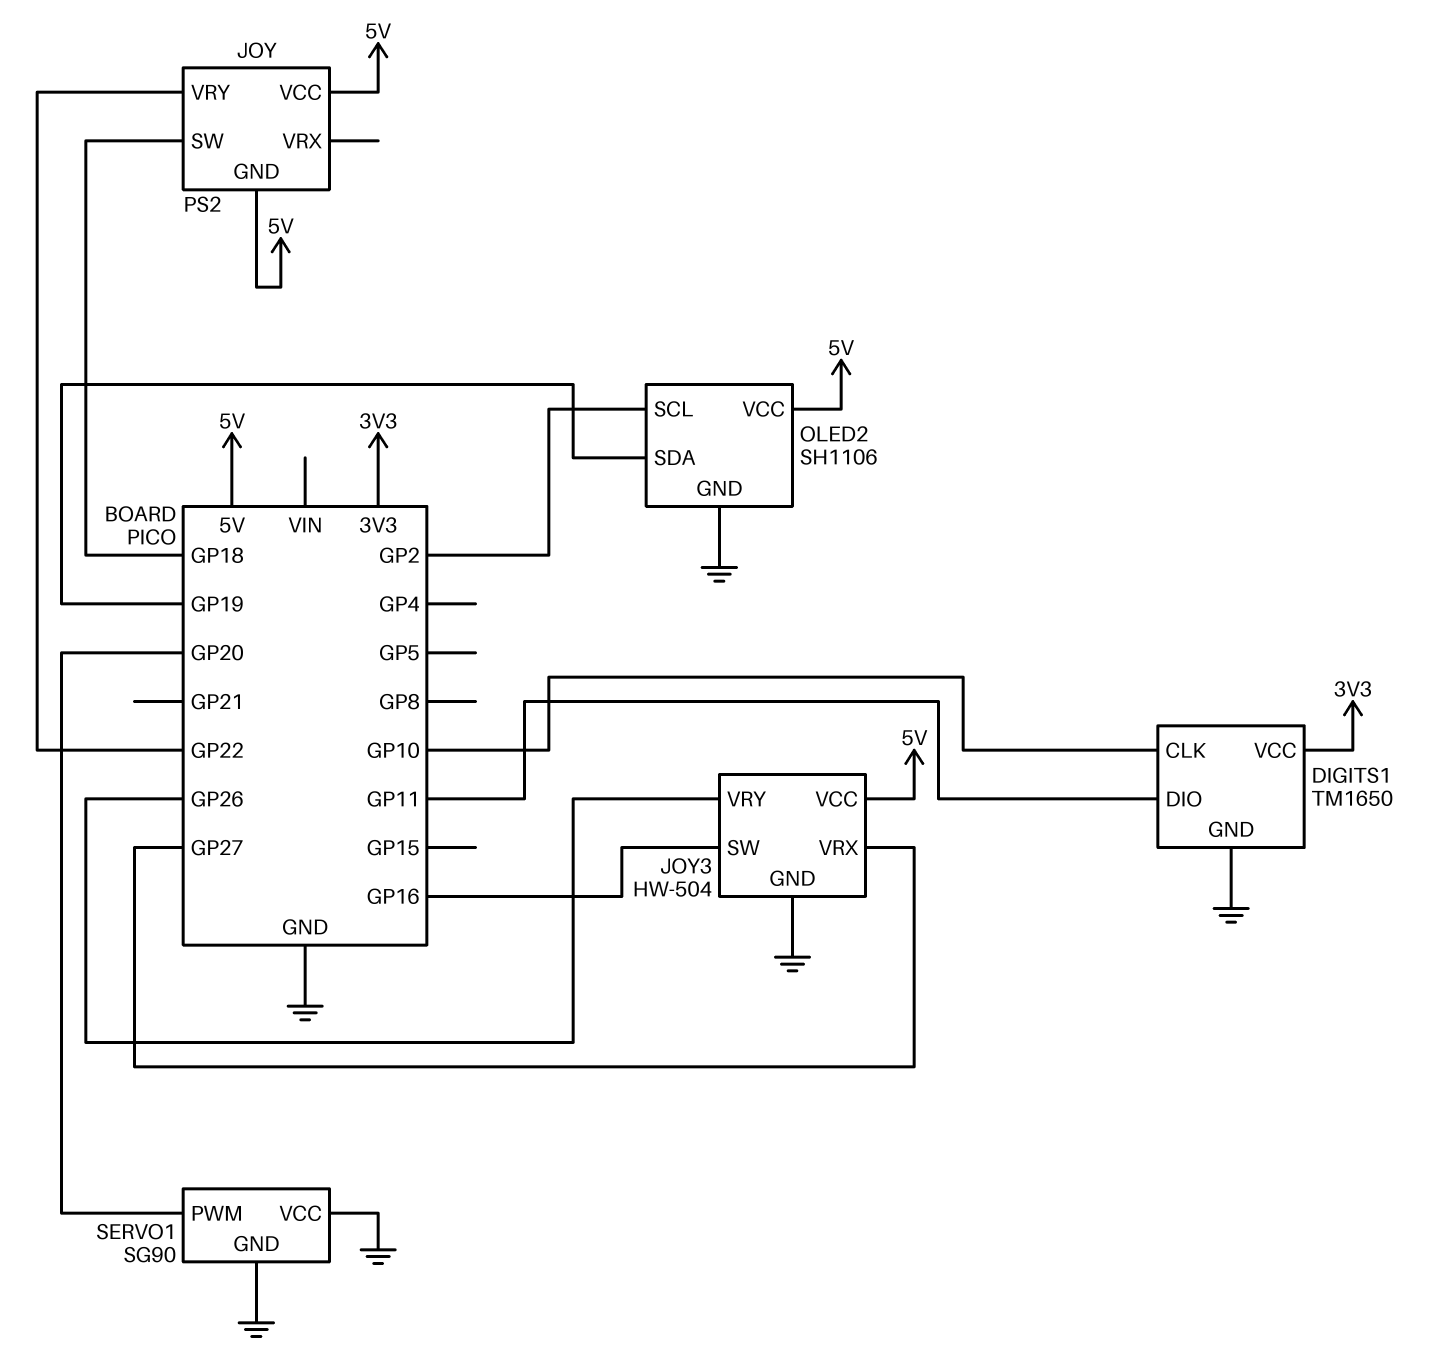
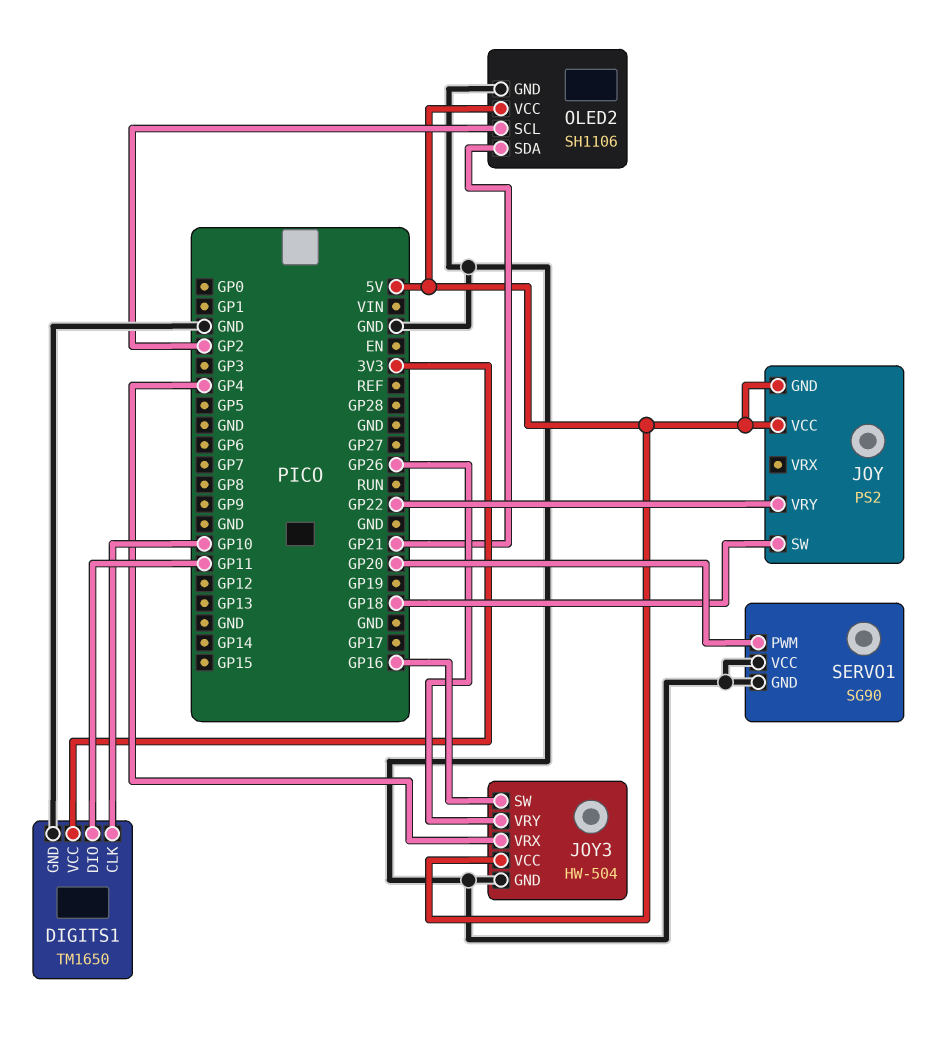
JOY3 pin VRX: GP27 -> GP4
OLED2 pin SDA: GP19 -> GP21

